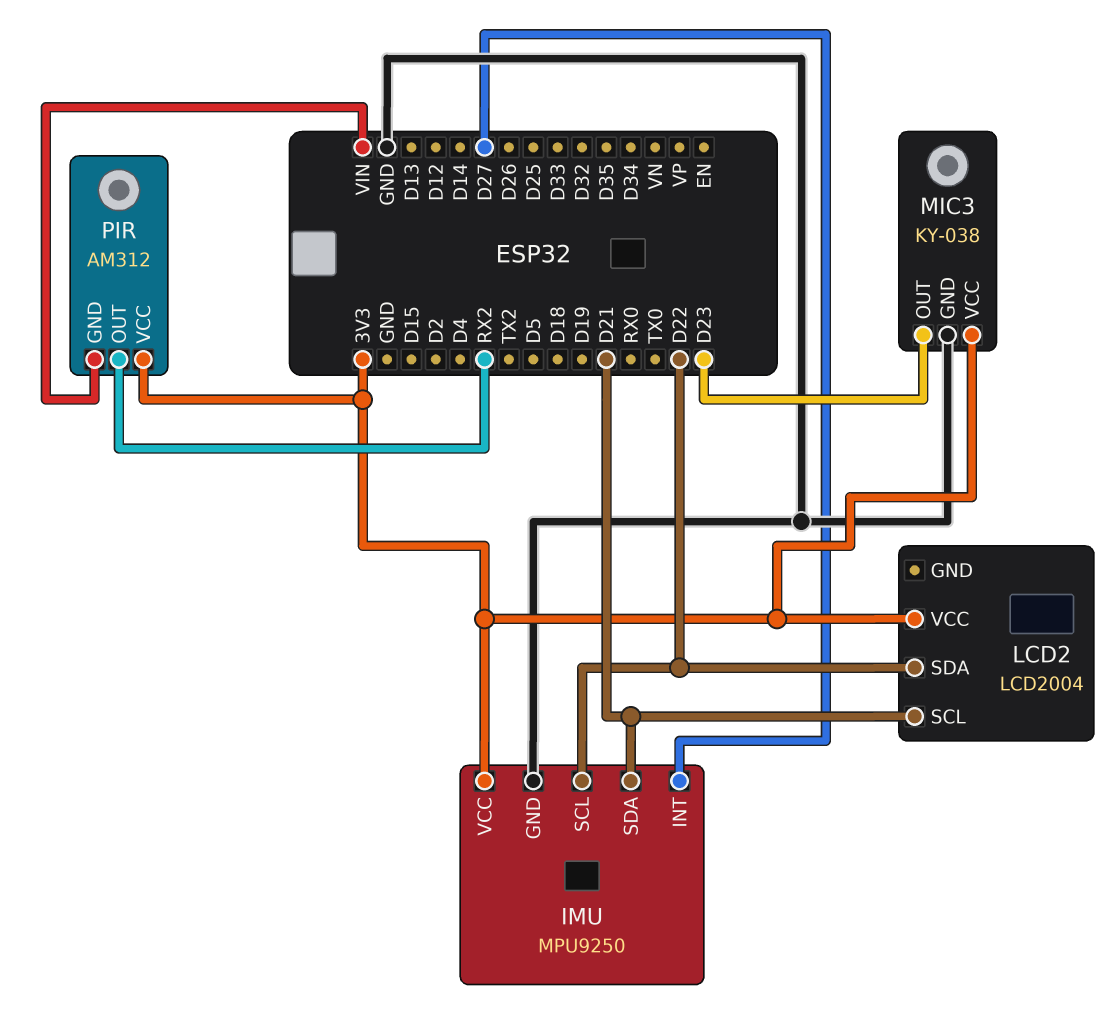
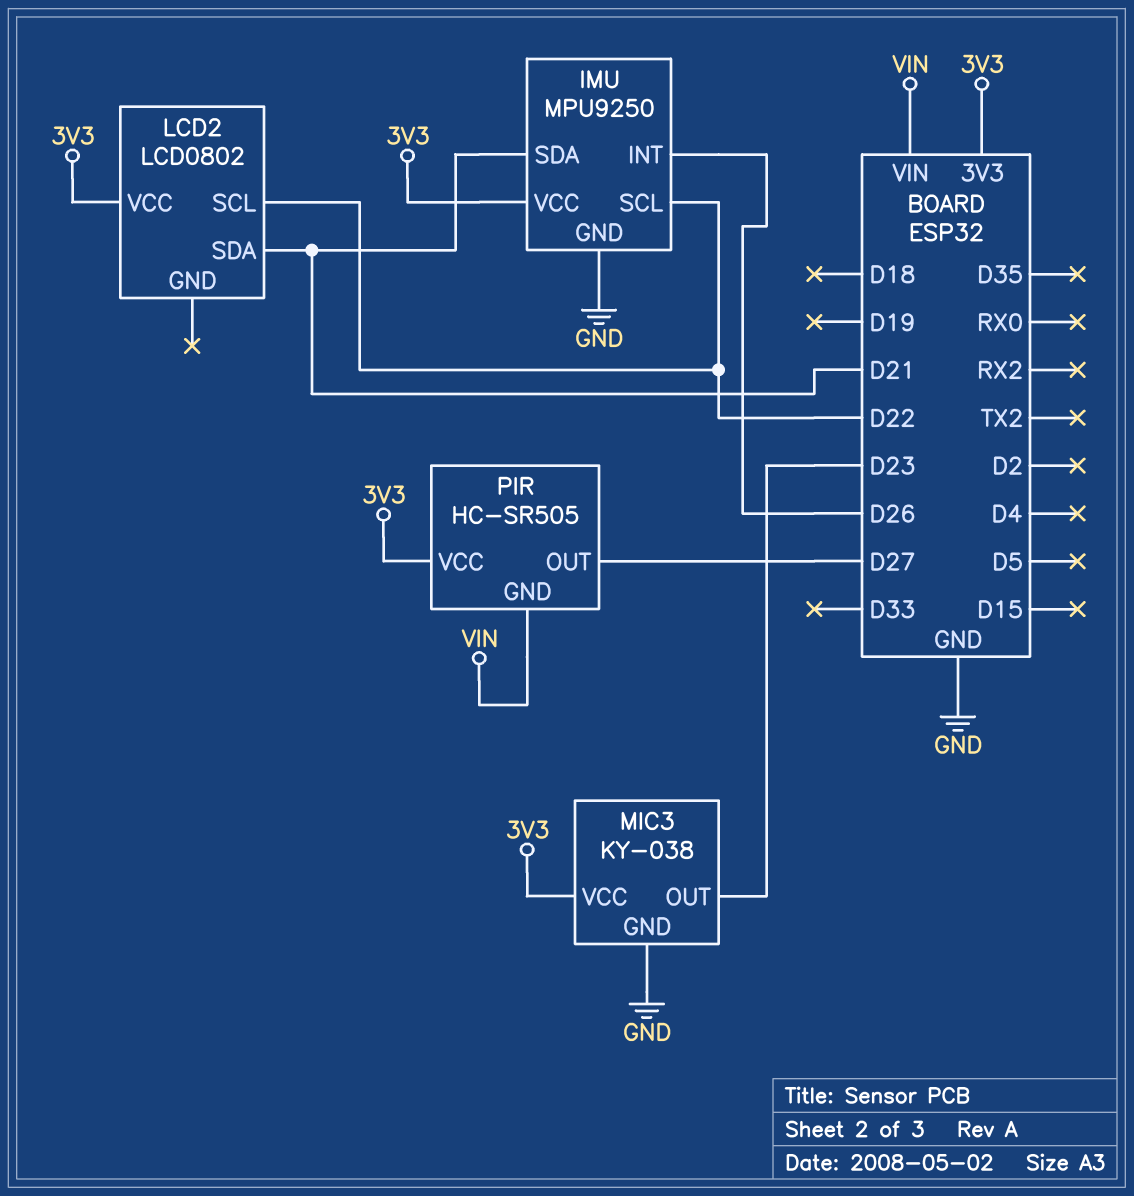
IMU pin INT: D27 -> D26
LCD2: LCD2004 -> LCD0802
LCD2 pin SCL: D21 -> D22
LCD2 pin SDA: D22 -> D21
PIR: AM312 -> HC-SR505
PIR pin OUT: RX2 -> D27

